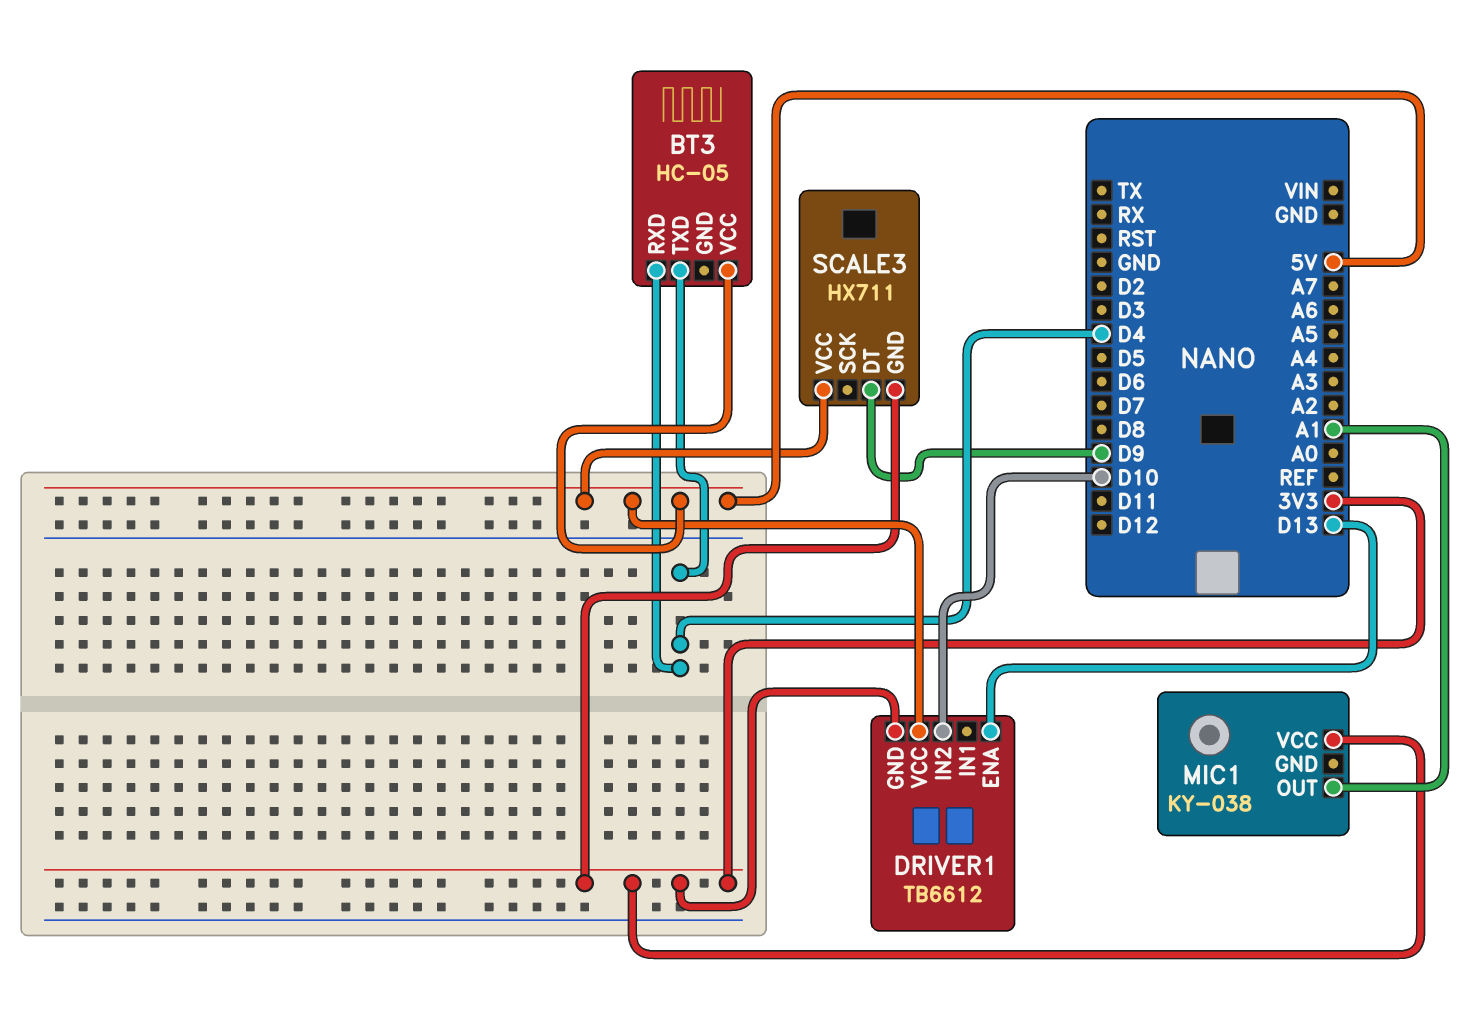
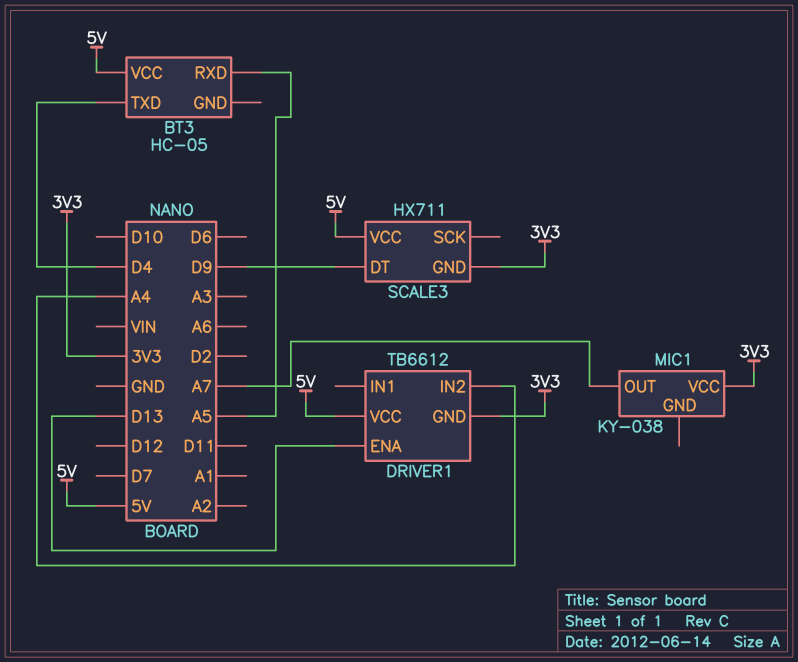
BT3 pin RXD: D4 -> A5
DRIVER1 pin IN2: D10 -> A4
MIC1 pin OUT: A1 -> A7

